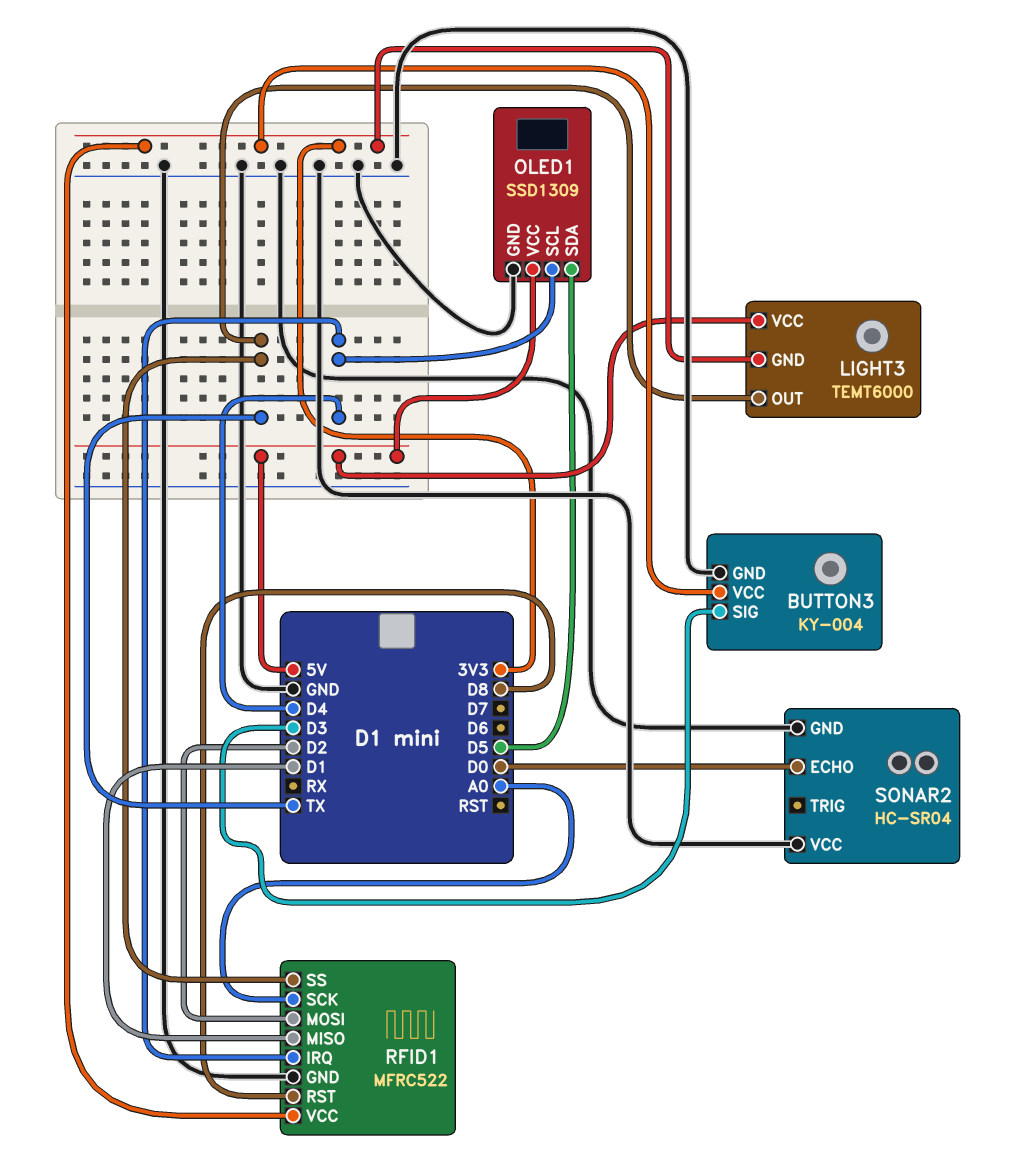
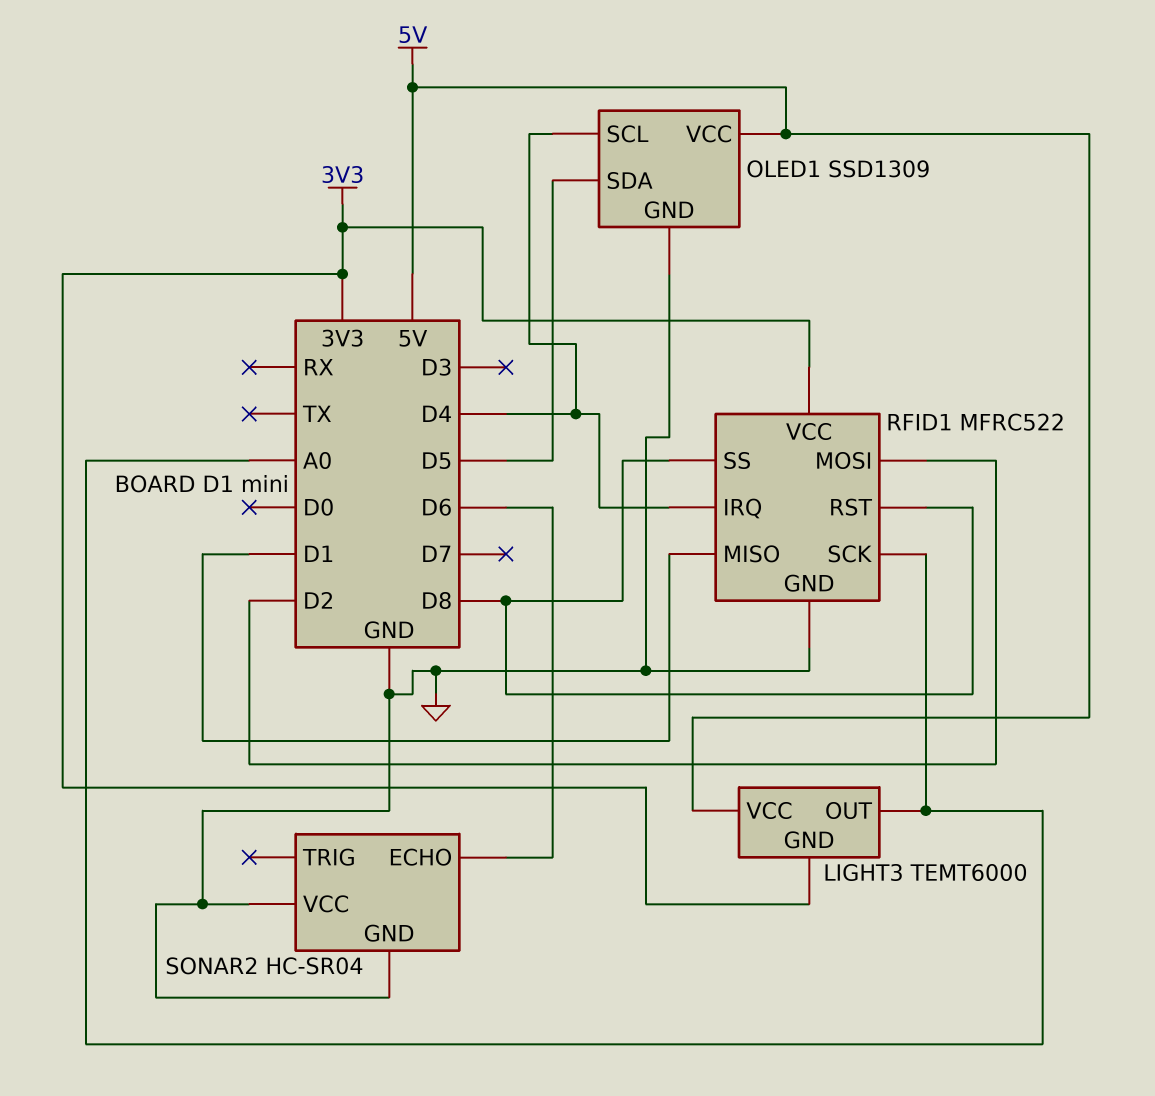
BUTTON3: KY-004 -> none
BUTTON3 pin GND: GND -> none
BUTTON3 pin SIG: D3 -> none
BUTTON3 pin VCC: 3V3 -> none
LIGHT3 pin OUT: TX -> A0
RFID1 pin SS: TX -> D8
SONAR2 pin ECHO: D0 -> D6

